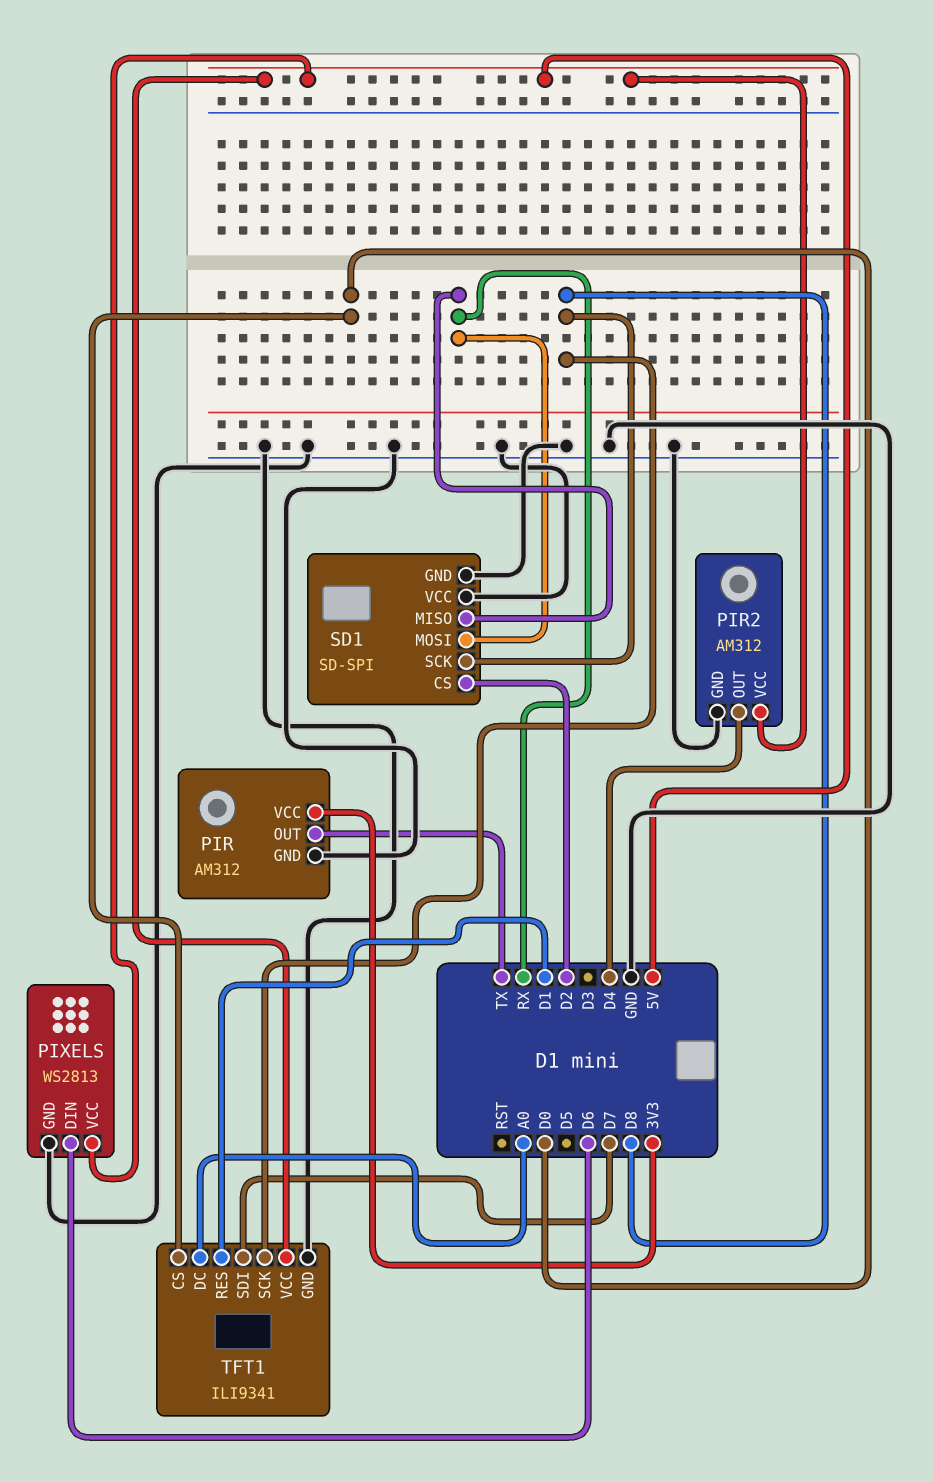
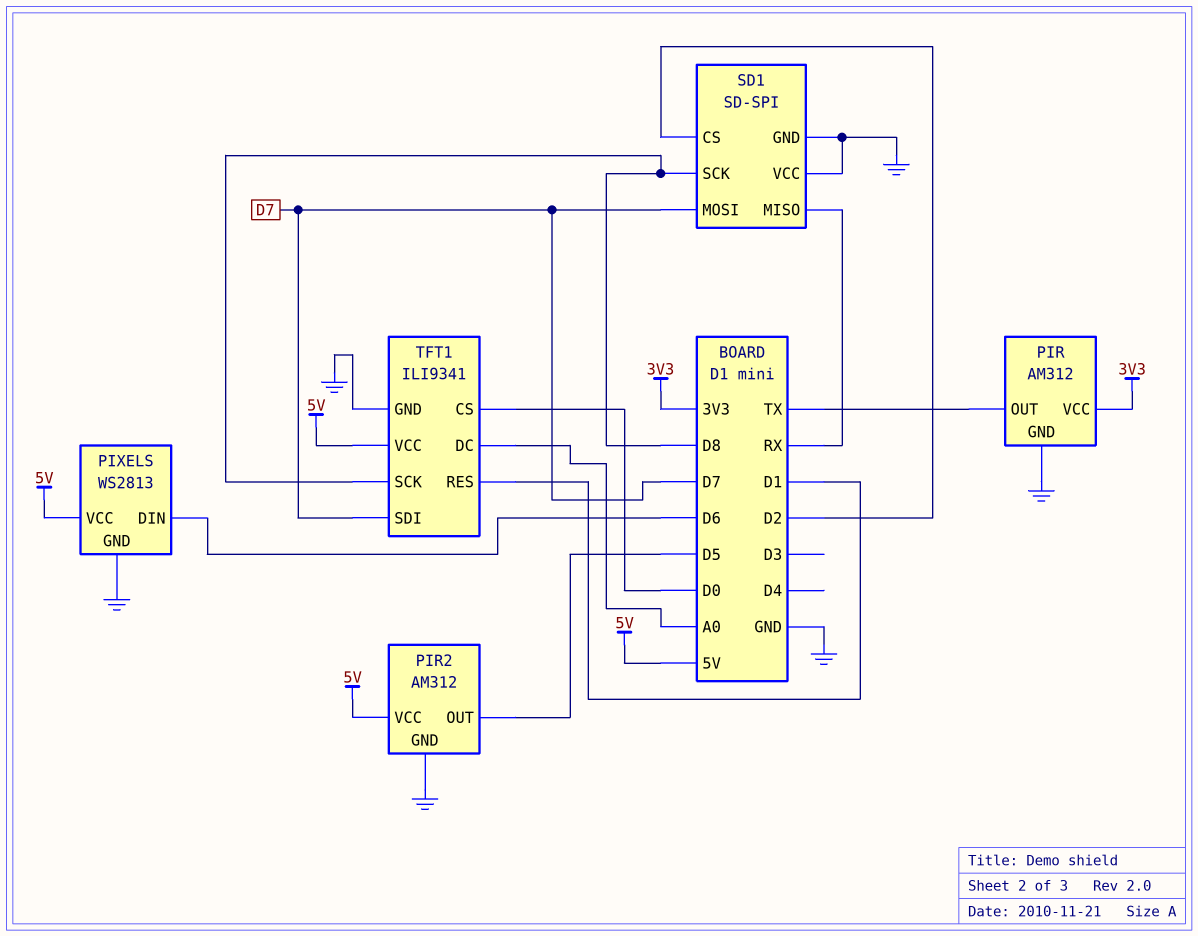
PIR2 pin OUT: D4 -> D5
SD1 pin MOSI: RX -> D7

